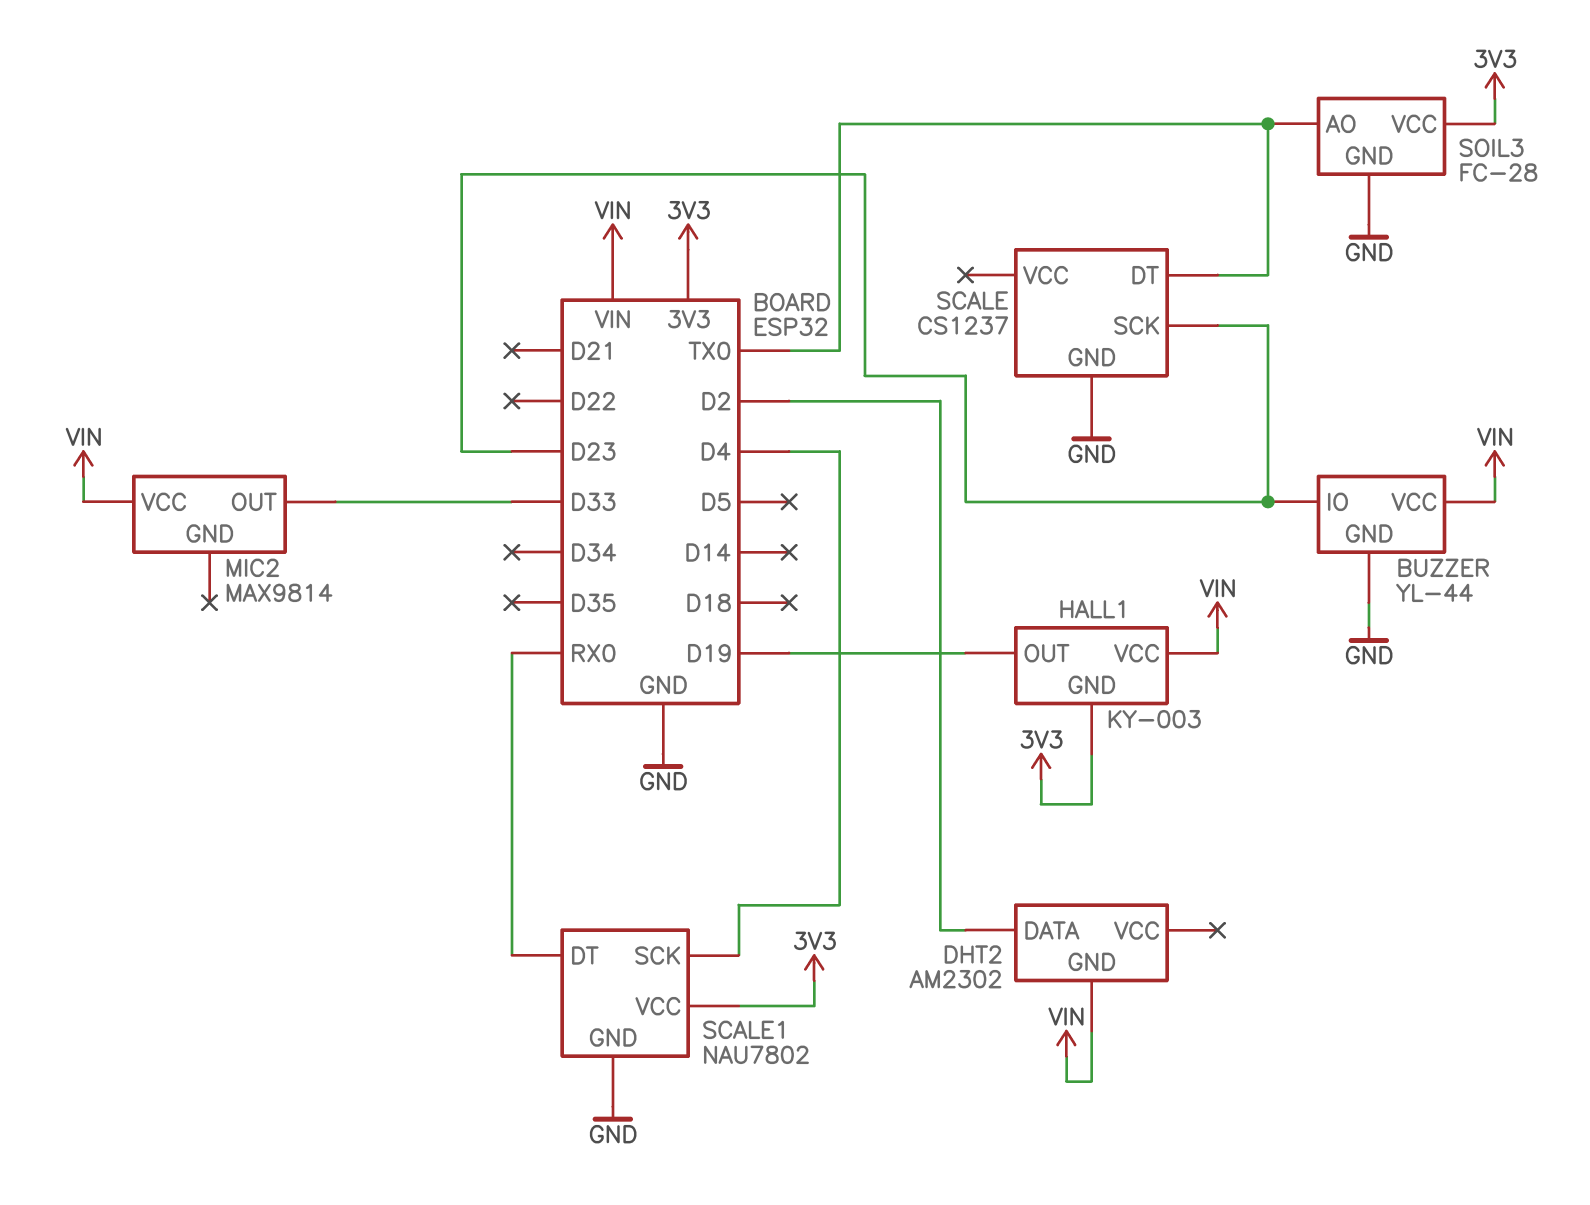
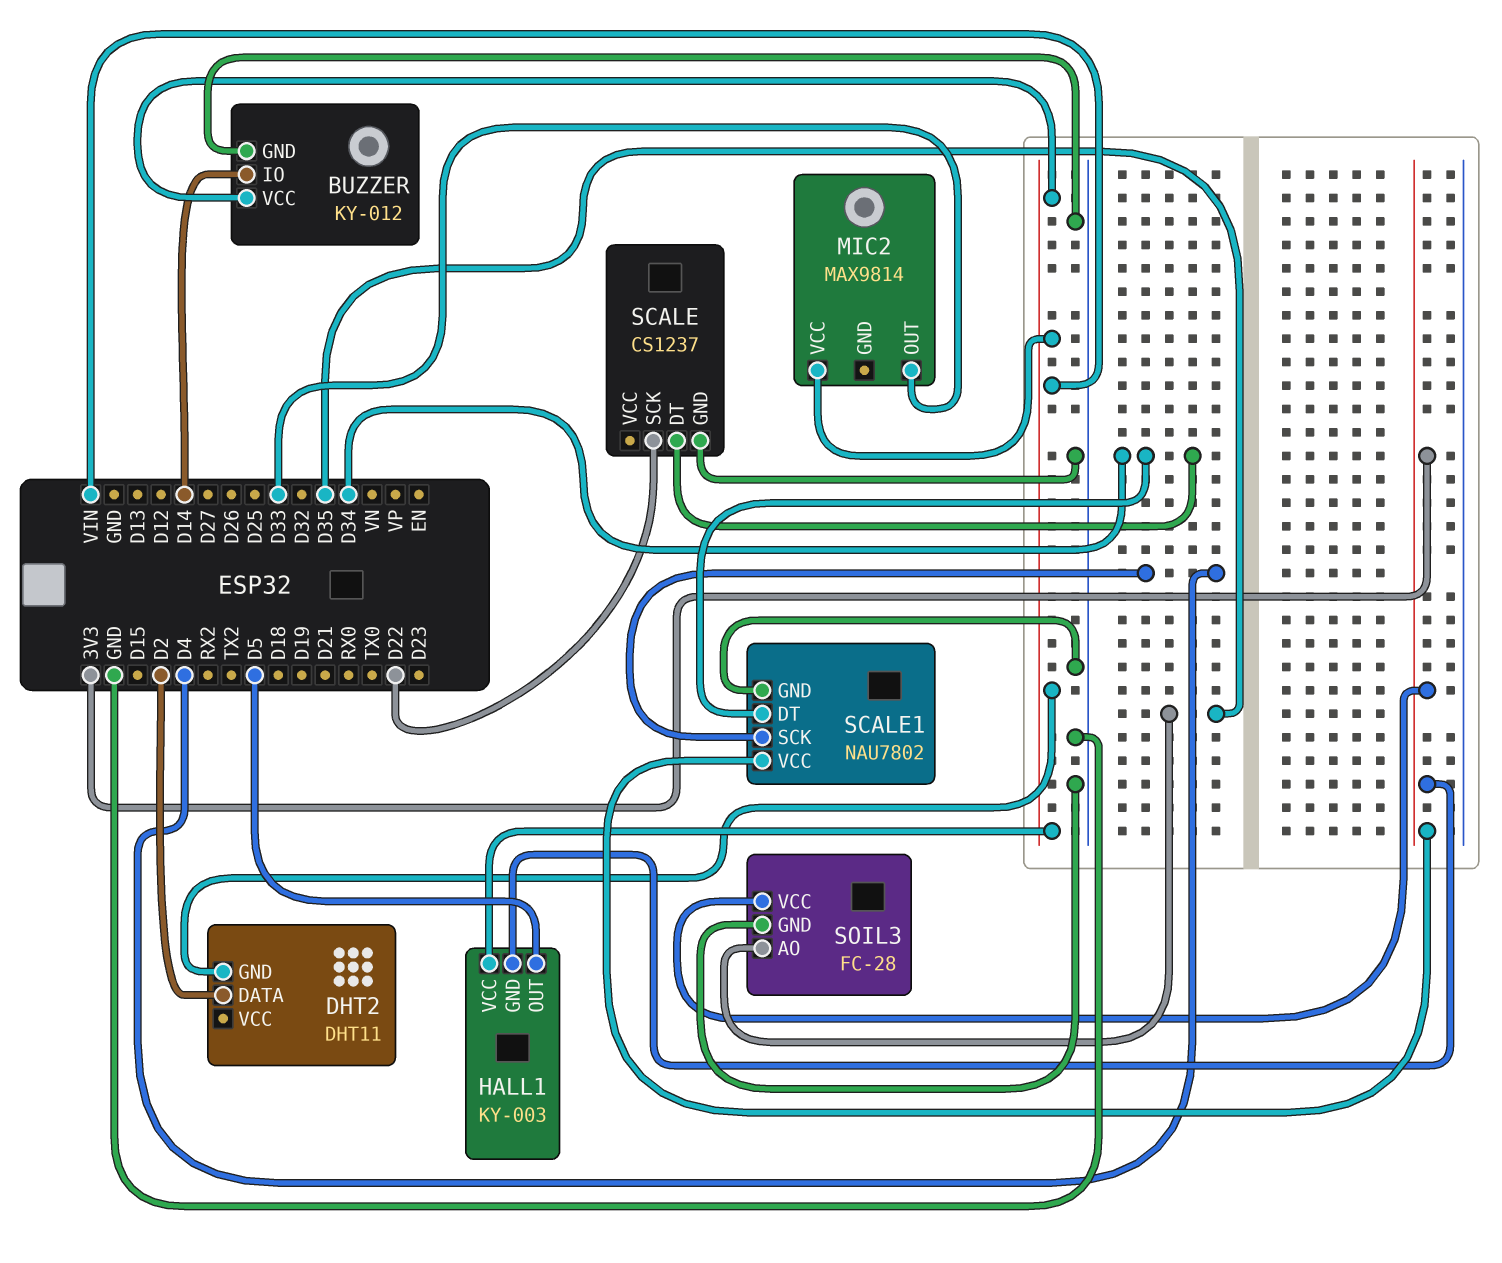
BUZZER: YL-44 -> KY-012
BUZZER pin IO: D23 -> D14
DHT2: AM2302 -> DHT11
HALL1 pin OUT: D19 -> D5
SCALE pin DT: TX0 -> D34
SCALE pin SCK: D23 -> D22
SCALE1 pin DT: RX0 -> D34
SOIL3 pin AO: TX0 -> D35

